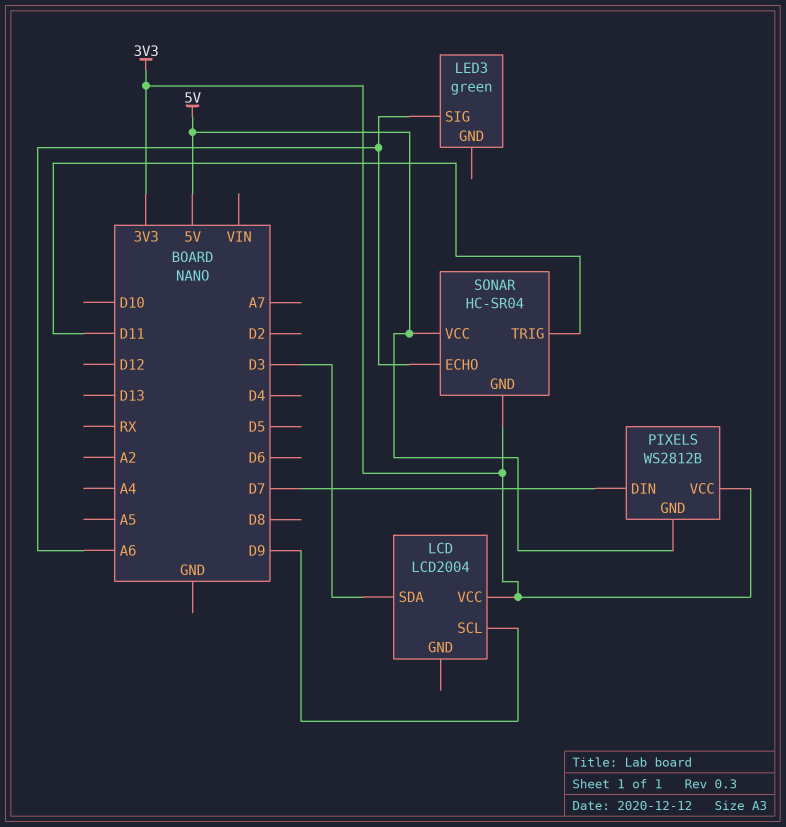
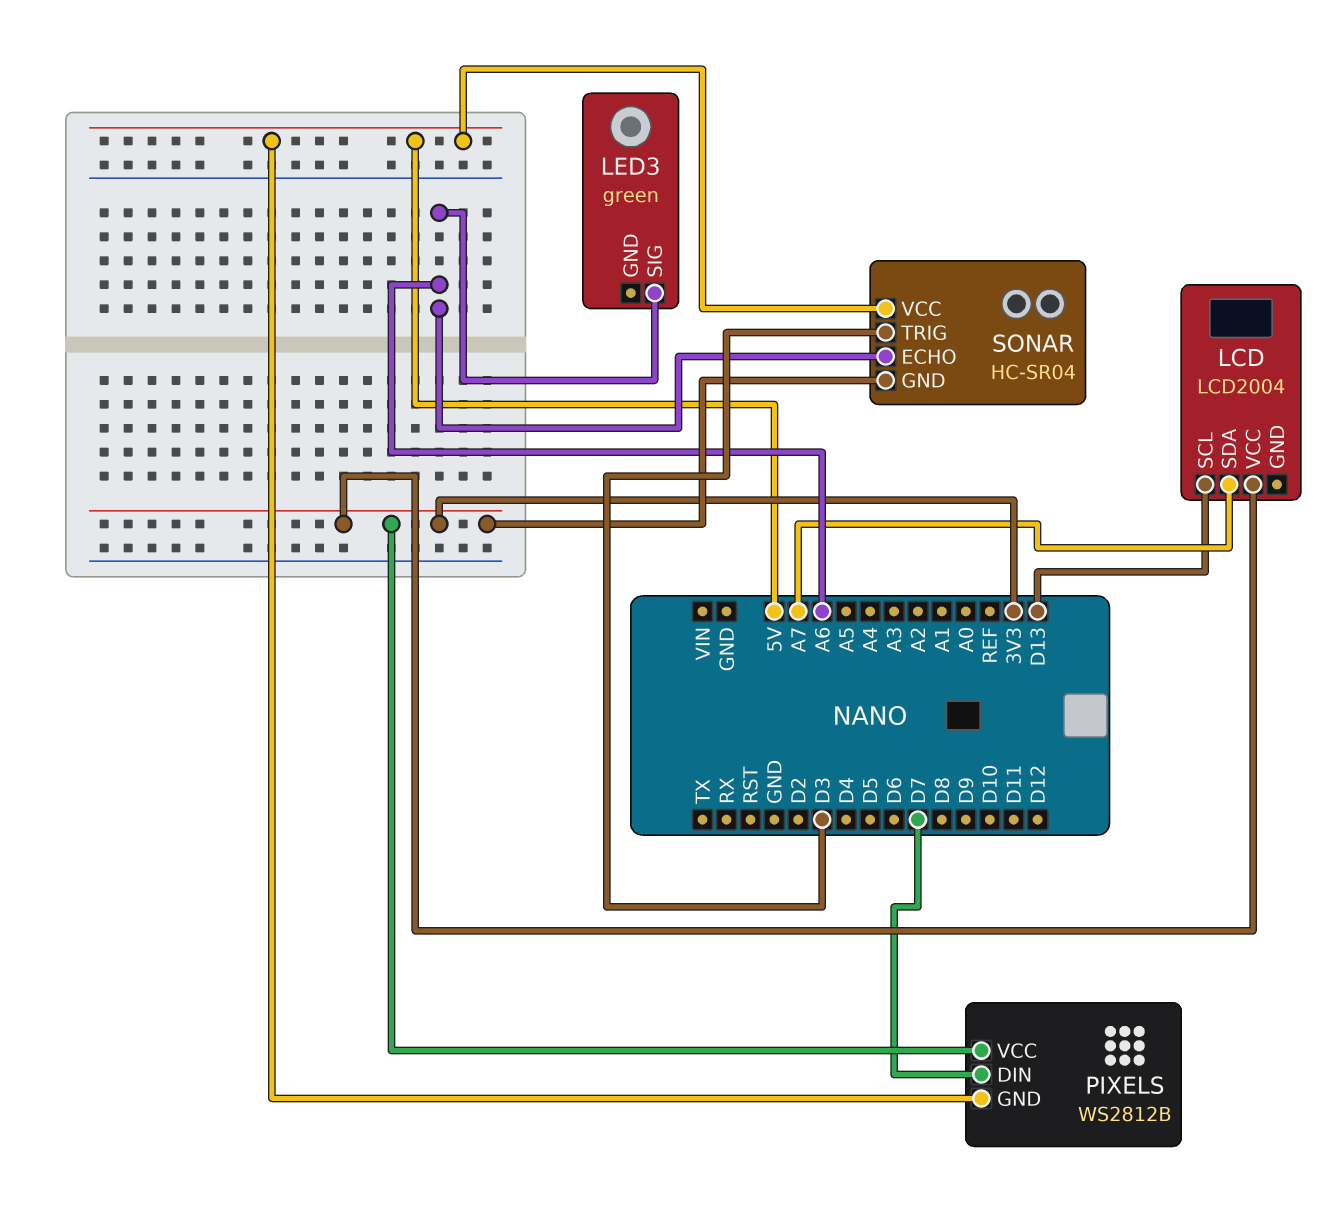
LCD pin SCL: D9 -> D13
LCD pin SDA: D3 -> A7
SONAR pin TRIG: D11 -> D3

